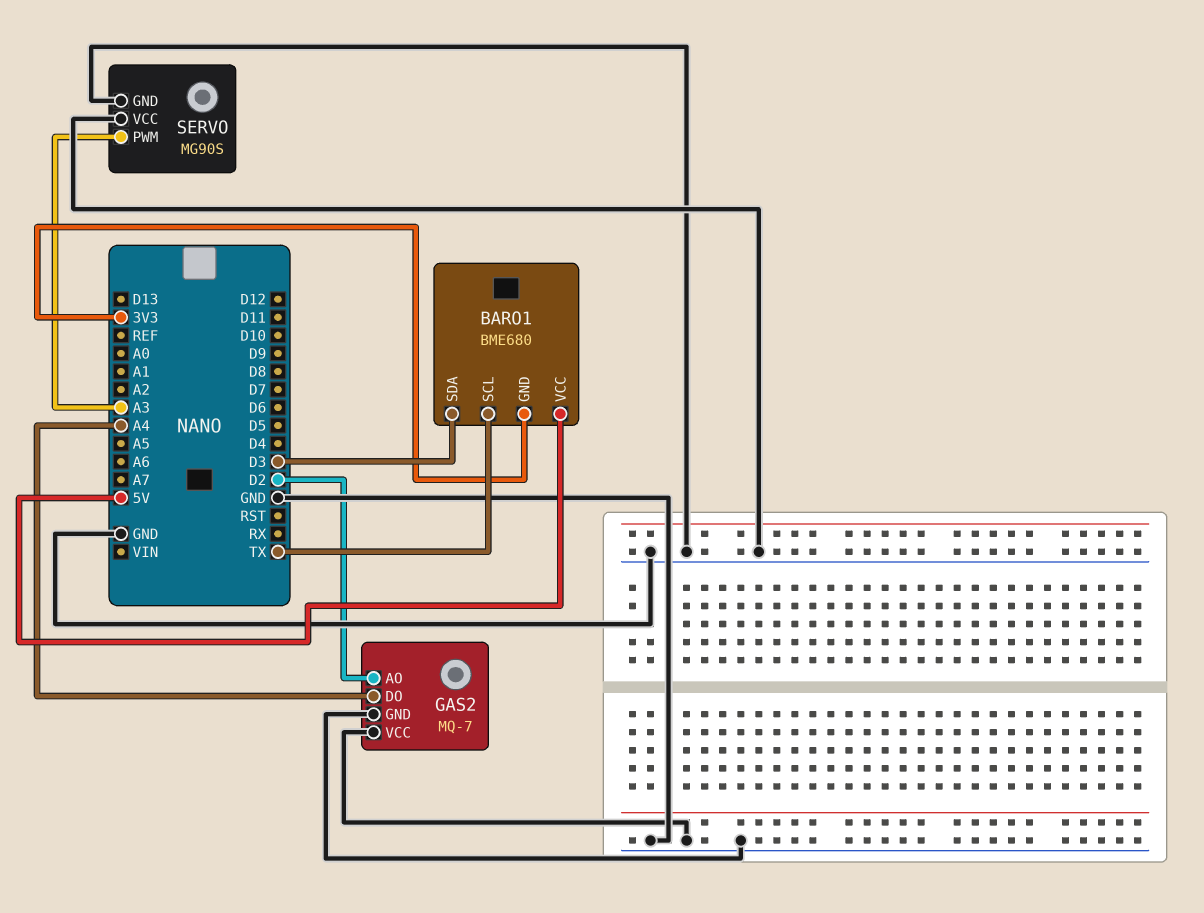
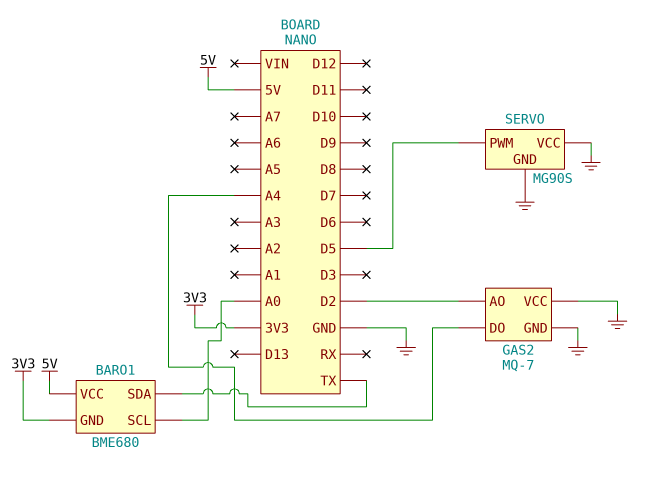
BARO1 pin SCL: TX -> A0
BARO1 pin SDA: D3 -> TX
SERVO pin PWM: A3 -> D5

